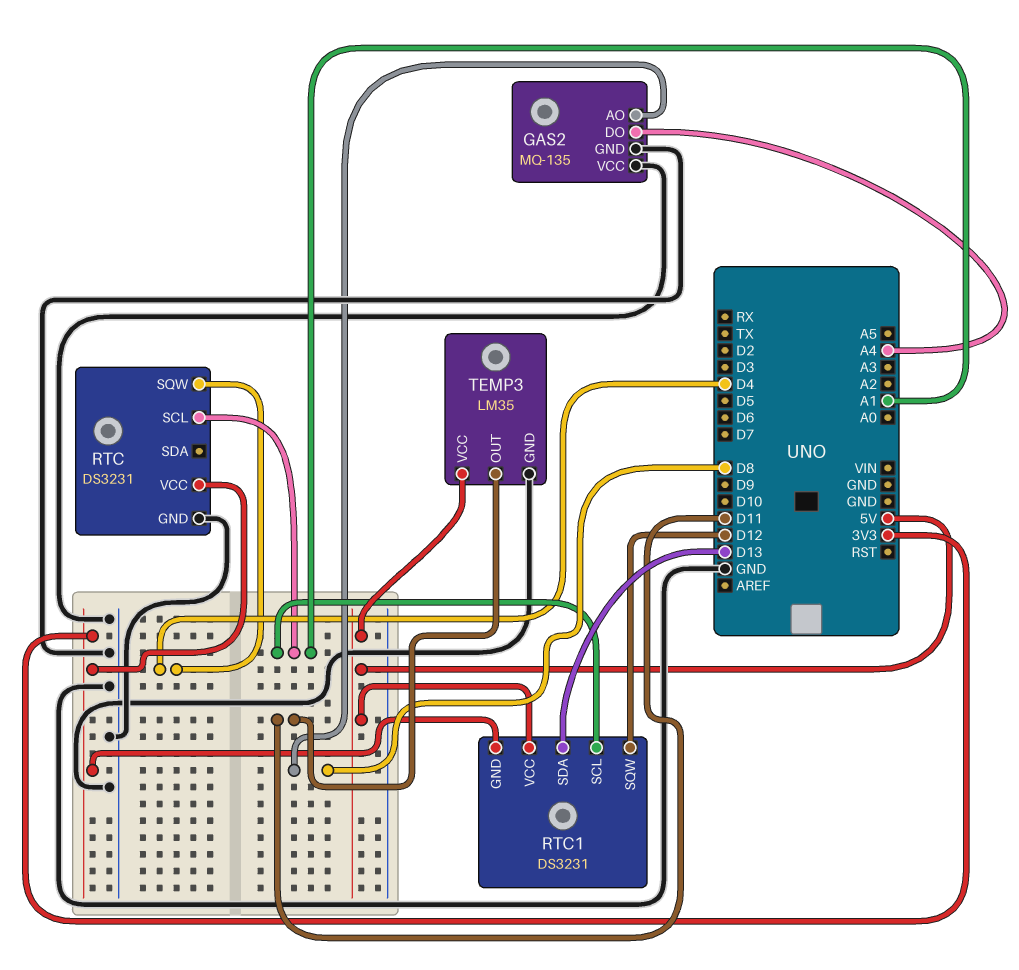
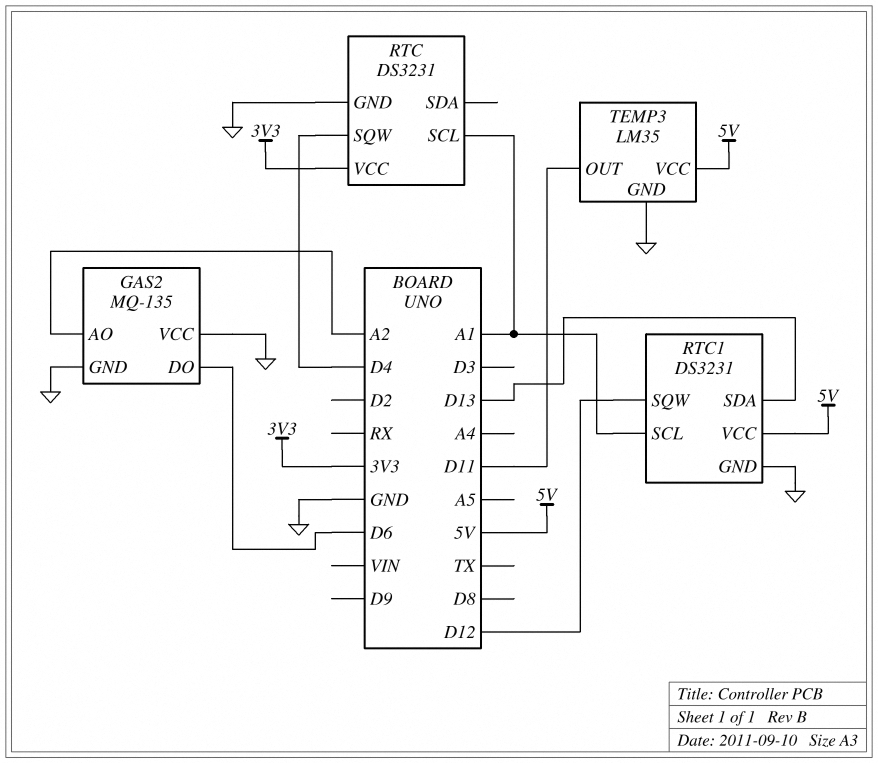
GAS2 pin AO: D8 -> A2
GAS2 pin DO: A4 -> D6
RTC1 pin GND: 3V3 -> GND

